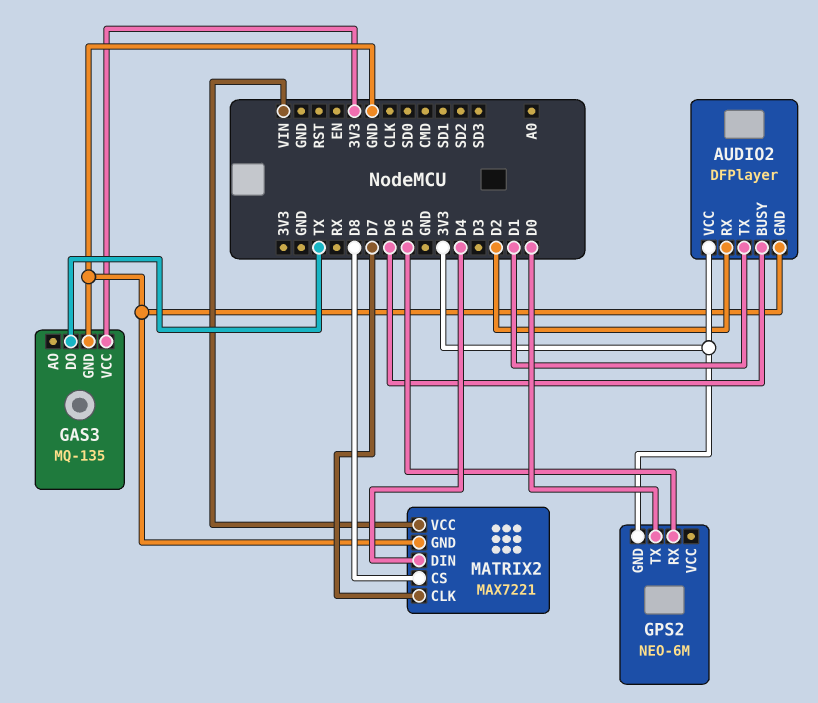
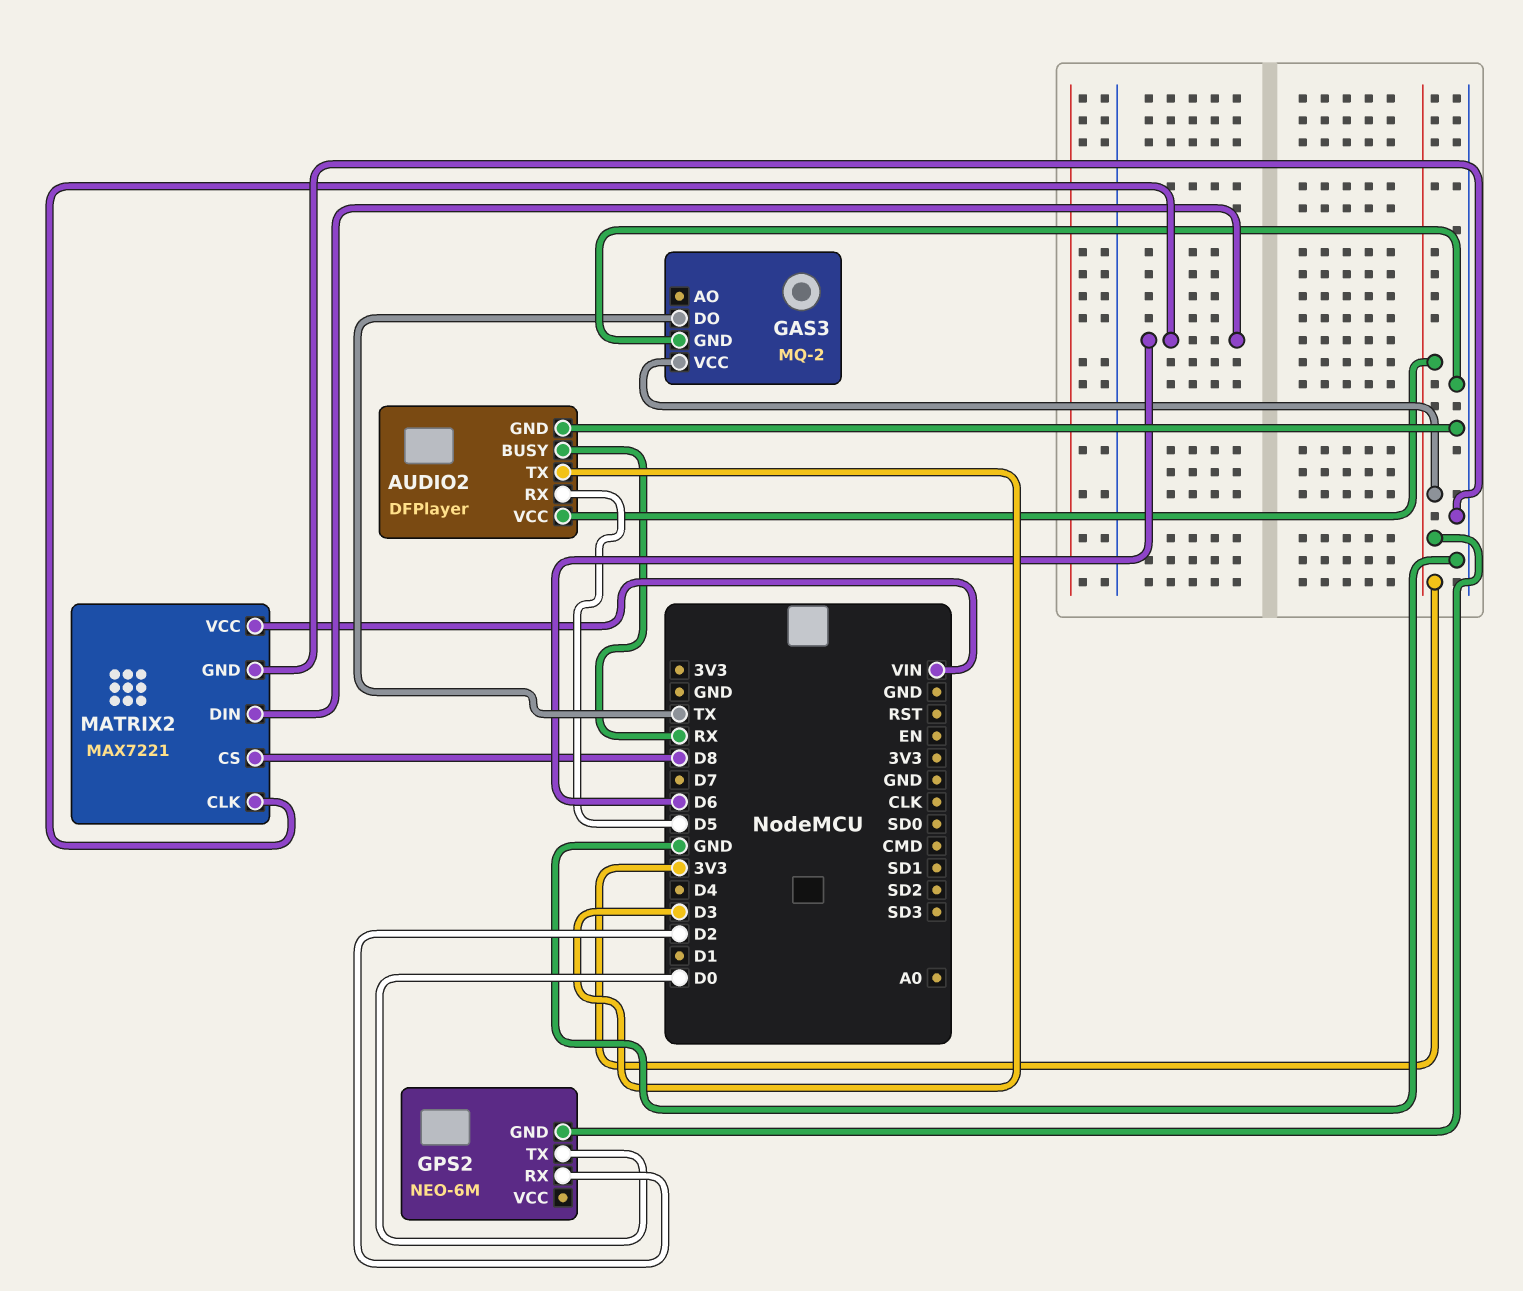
AUDIO2 pin BUSY: D6 -> RX
AUDIO2 pin RX: D2 -> D5
AUDIO2 pin TX: D1 -> D3
GAS3: MQ-135 -> MQ-2
GPS2 pin RX: D5 -> D2
MATRIX2 pin CLK: D7 -> D6
MATRIX2 pin DIN: D4 -> D6

